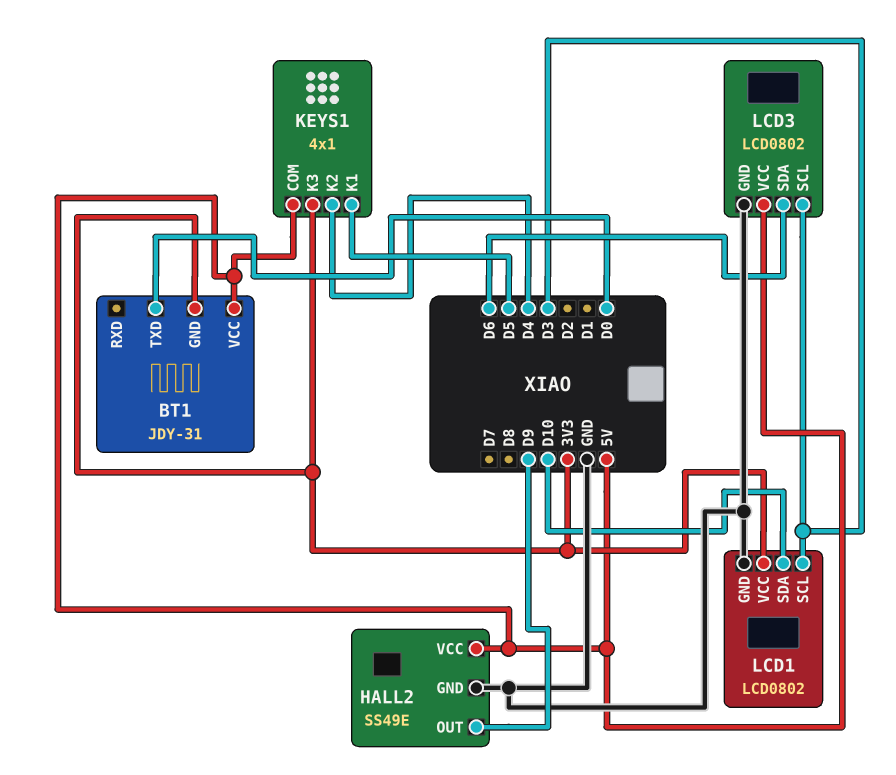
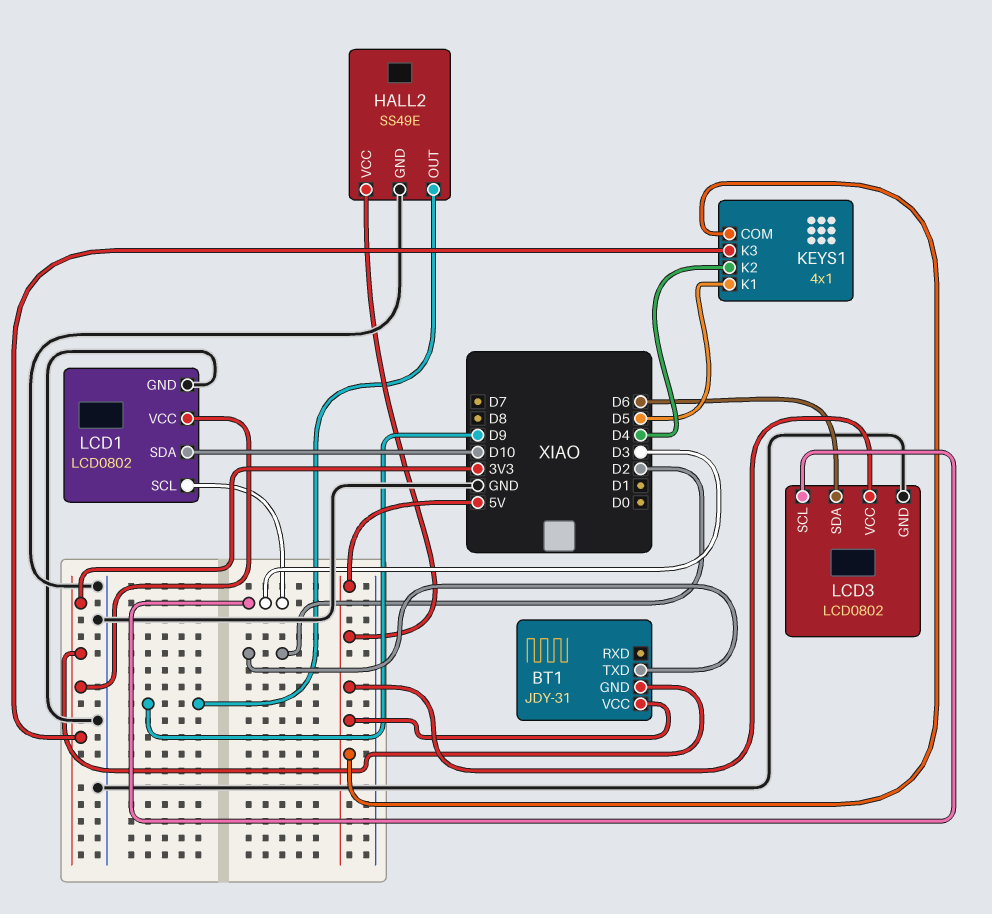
BT1 pin TXD: D0 -> D2

